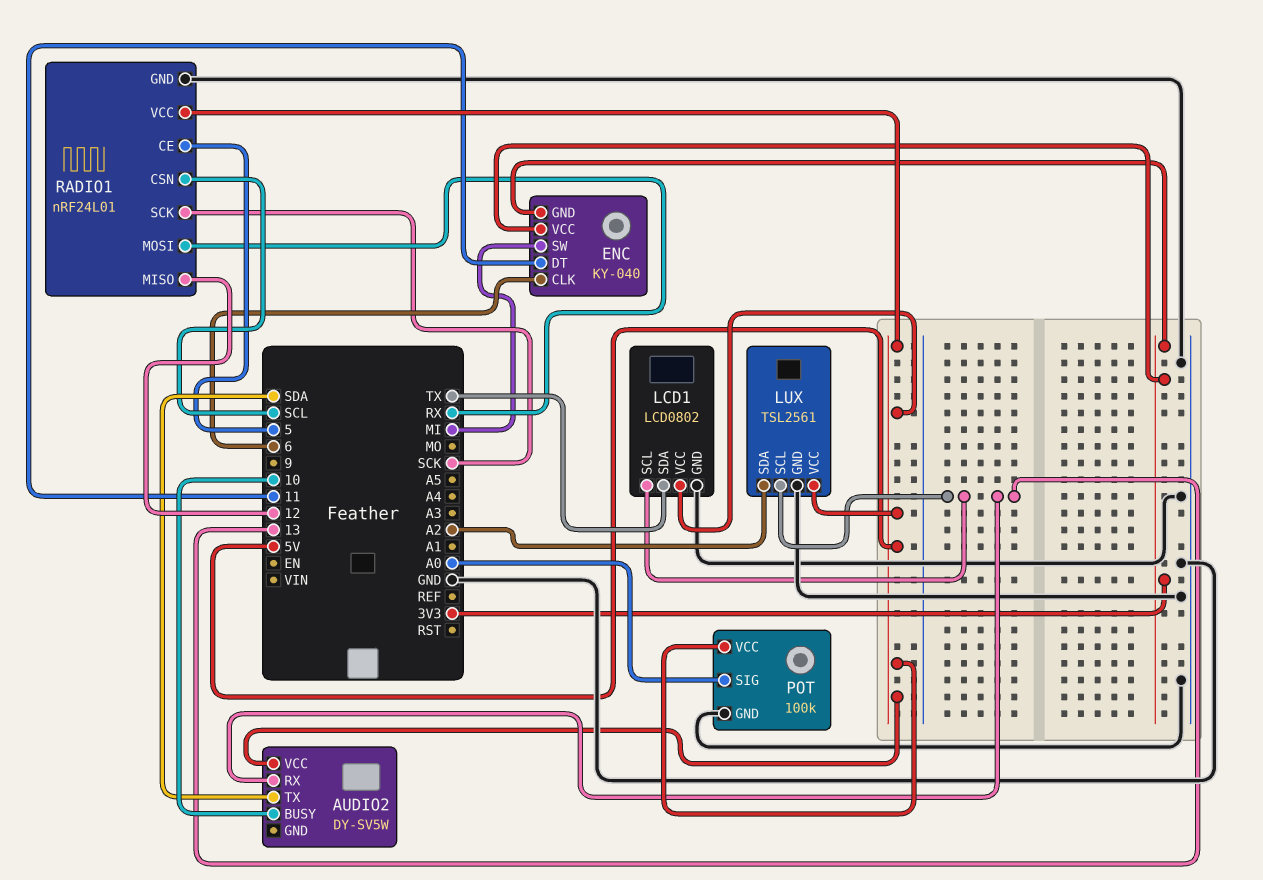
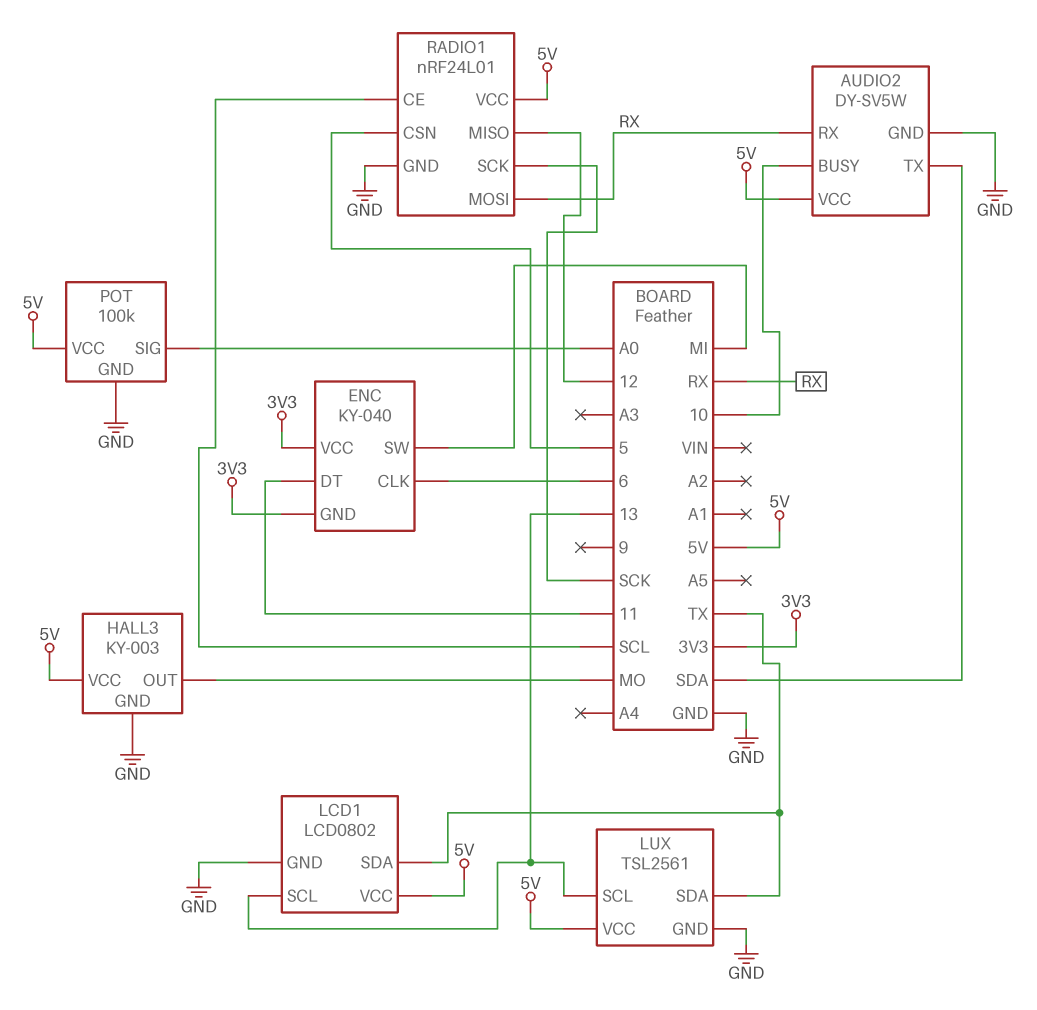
AUDIO2 pin GND: none -> GND
AUDIO2 pin RX: 13 -> RX
HALL3: none -> KY-003
HALL3 pin GND: none -> GND
HALL3 pin OUT: none -> MO
HALL3 pin VCC: none -> 5V
LUX pin SDA: A2 -> TX
RADIO1 pin CE: 5 -> SCL
RADIO1 pin CSN: SCL -> 5

